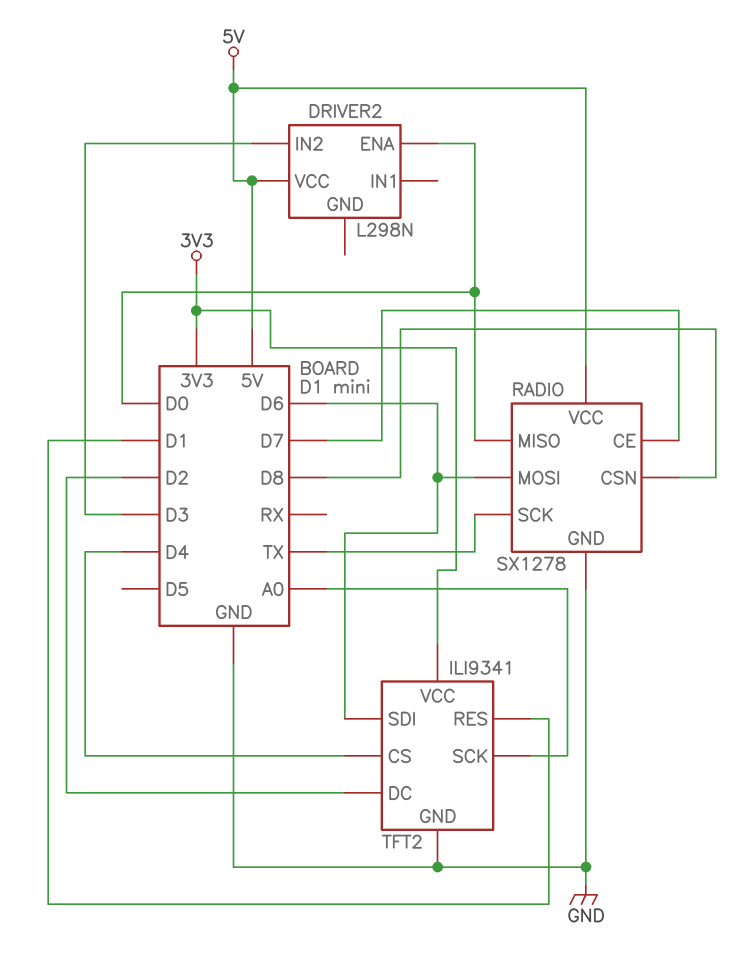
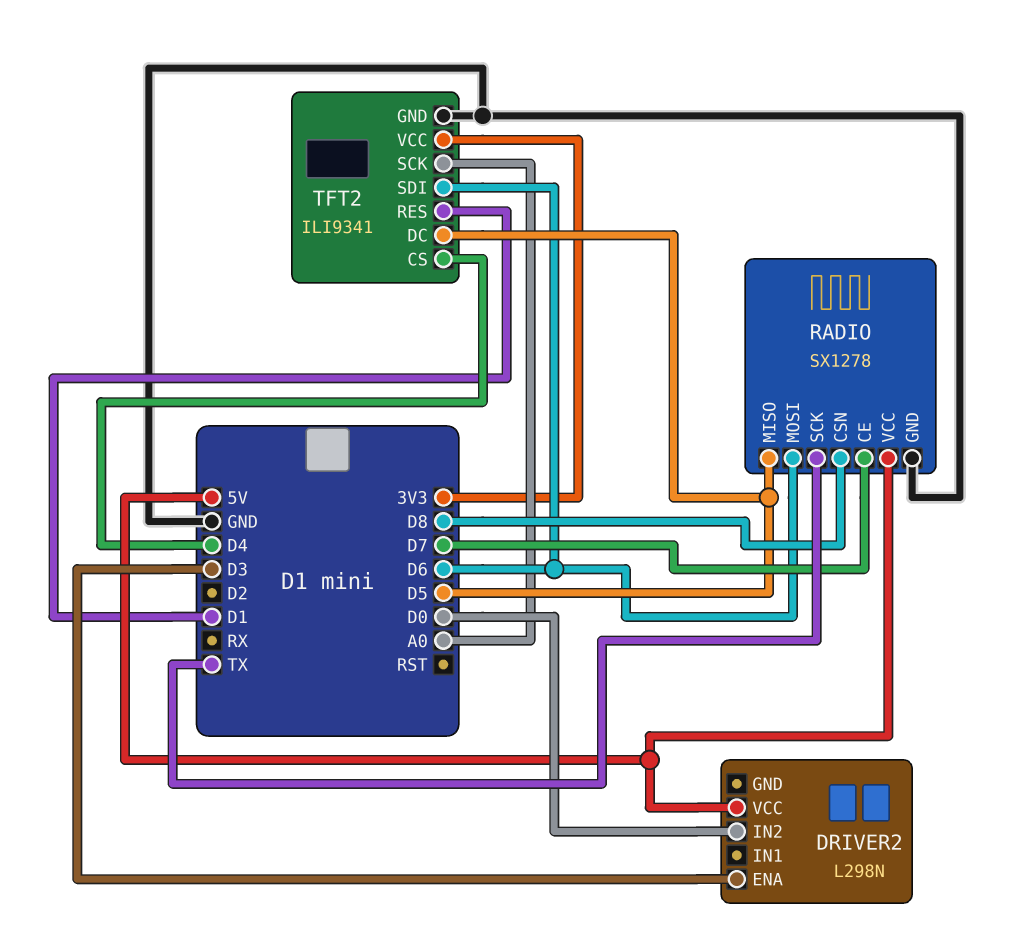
DRIVER2 pin ENA: D0 -> D3
DRIVER2 pin IN2: D3 -> D0
RADIO pin MISO: D0 -> D5
TFT2 pin DC: D2 -> D5

